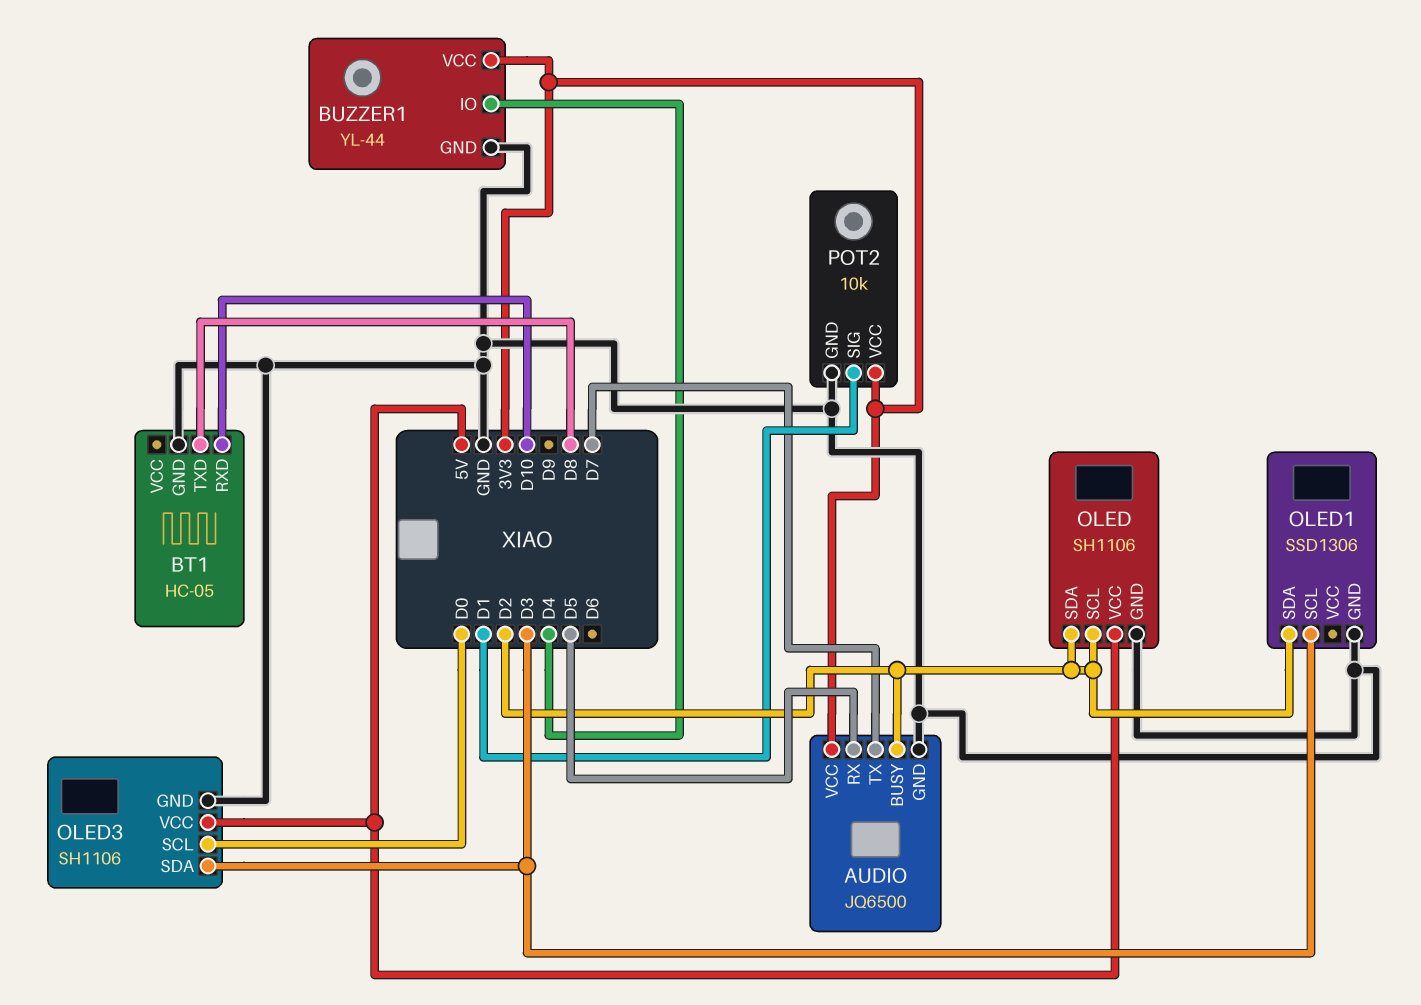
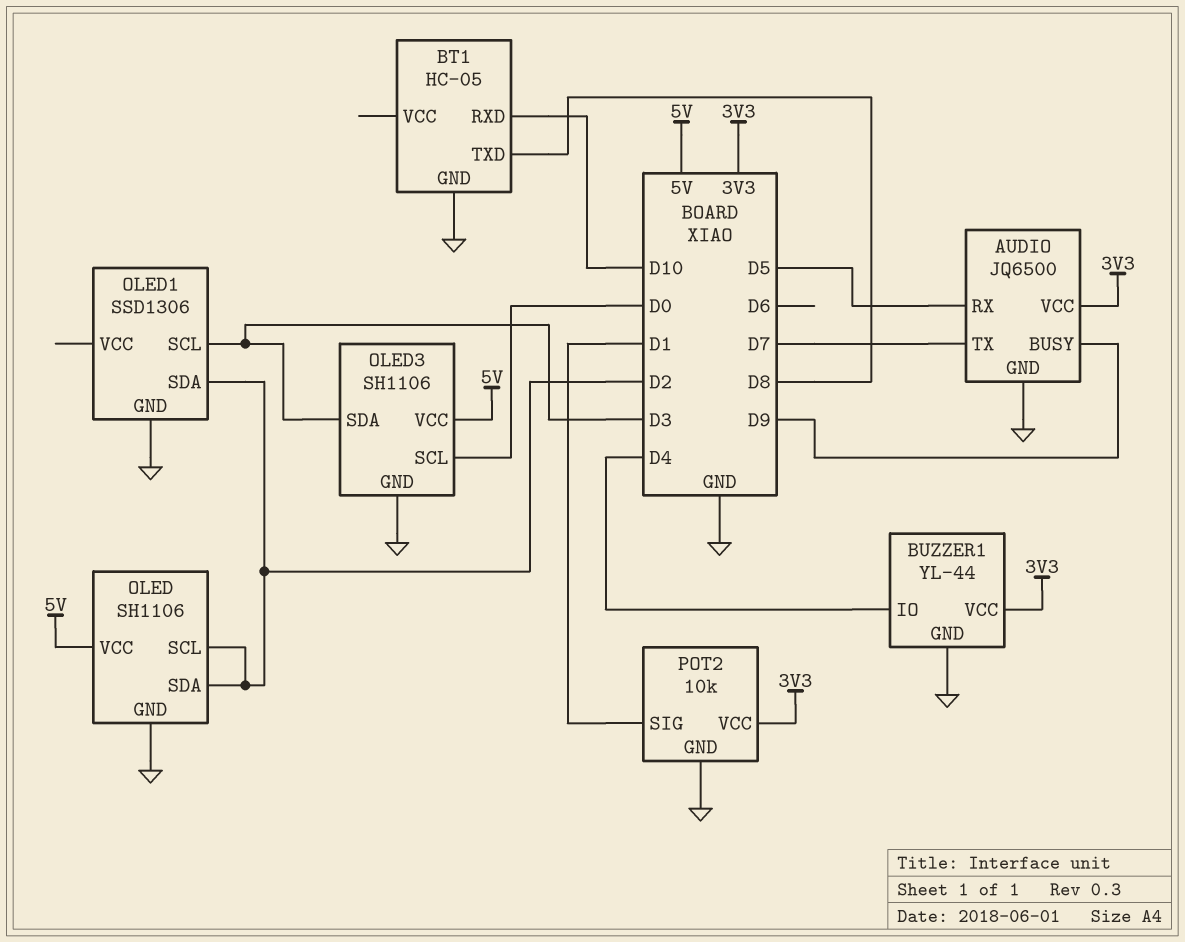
AUDIO pin BUSY: D2 -> D9

